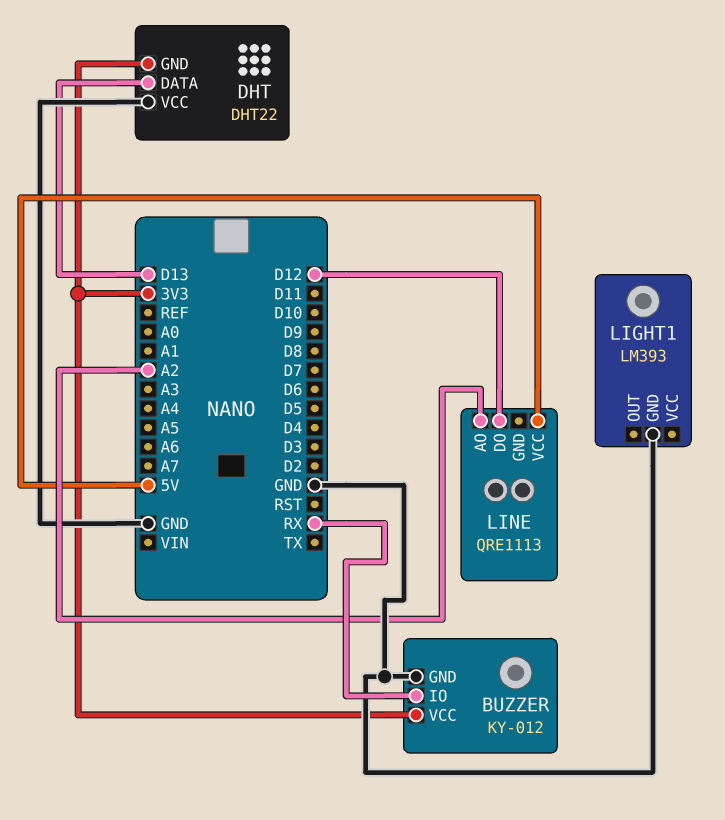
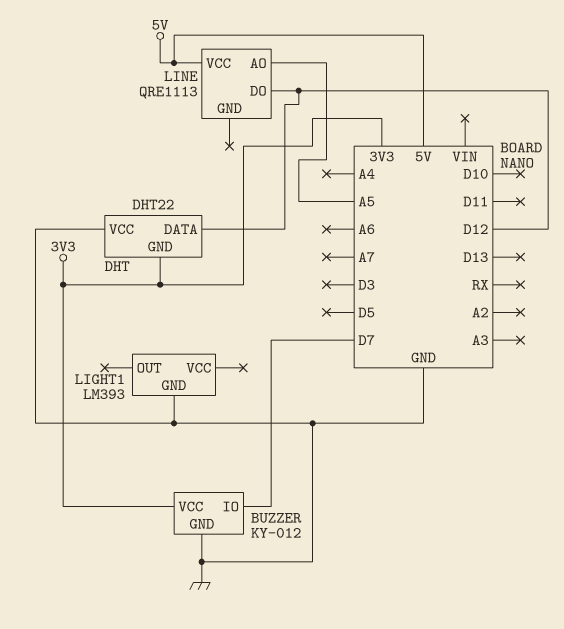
BUZZER pin IO: RX -> D7
DHT pin DATA: D13 -> D12
LINE pin AO: A2 -> A5

